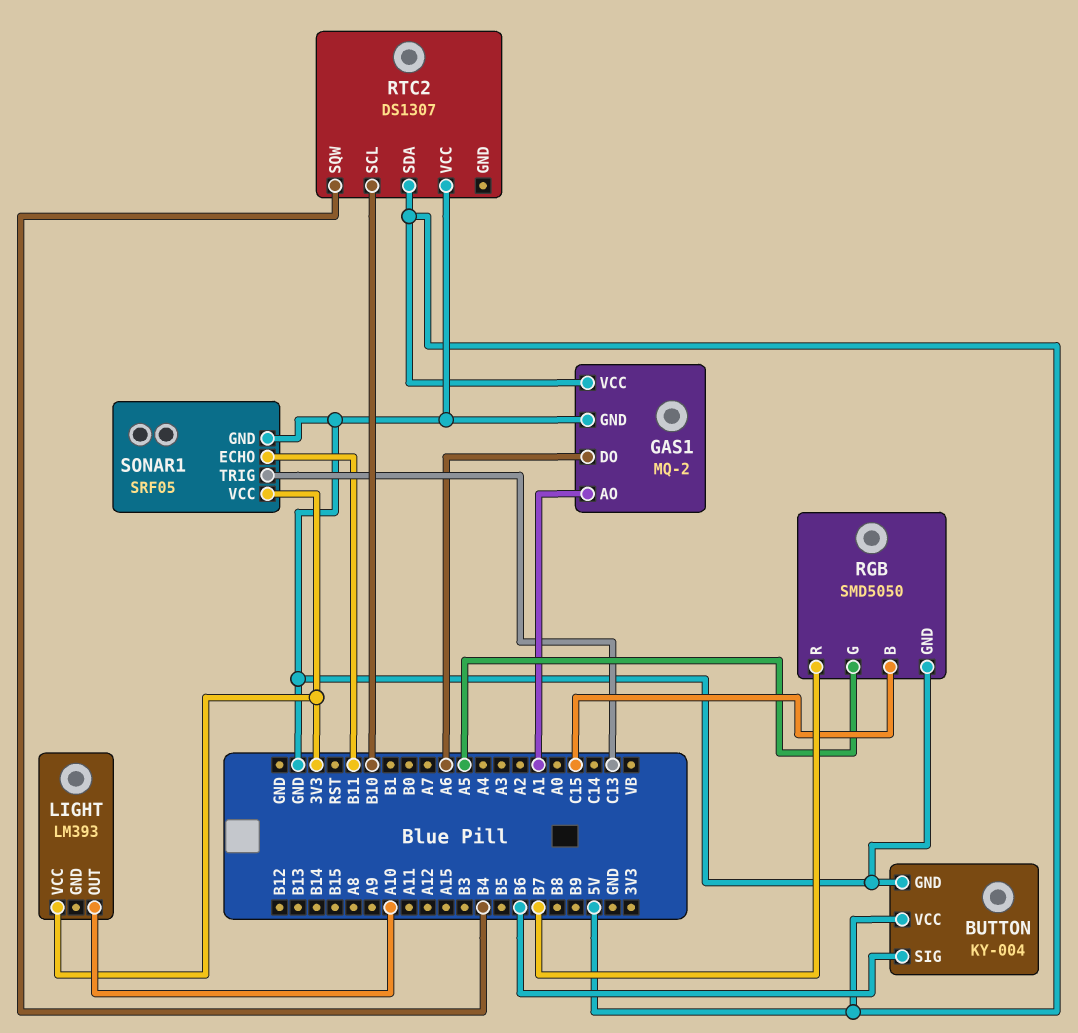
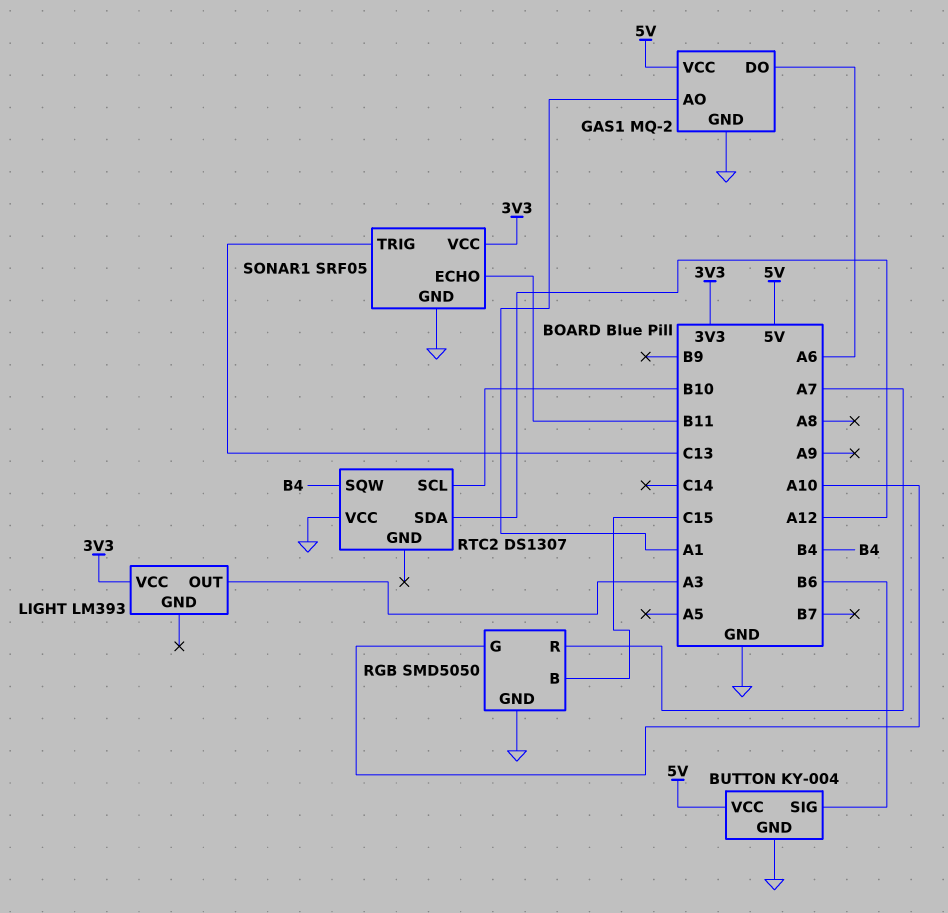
LIGHT pin OUT: A10 -> A3
RGB pin G: A5 -> A10
RGB pin R: B7 -> A7
RTC2 pin SDA: 5V -> A12

